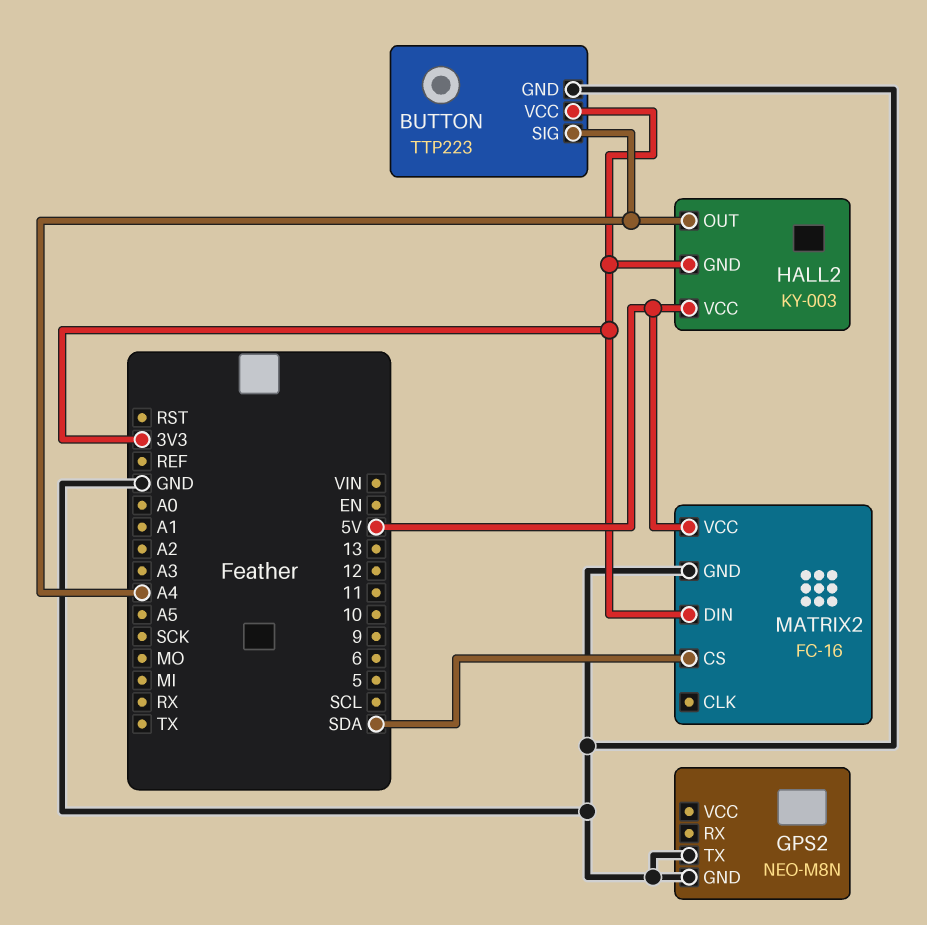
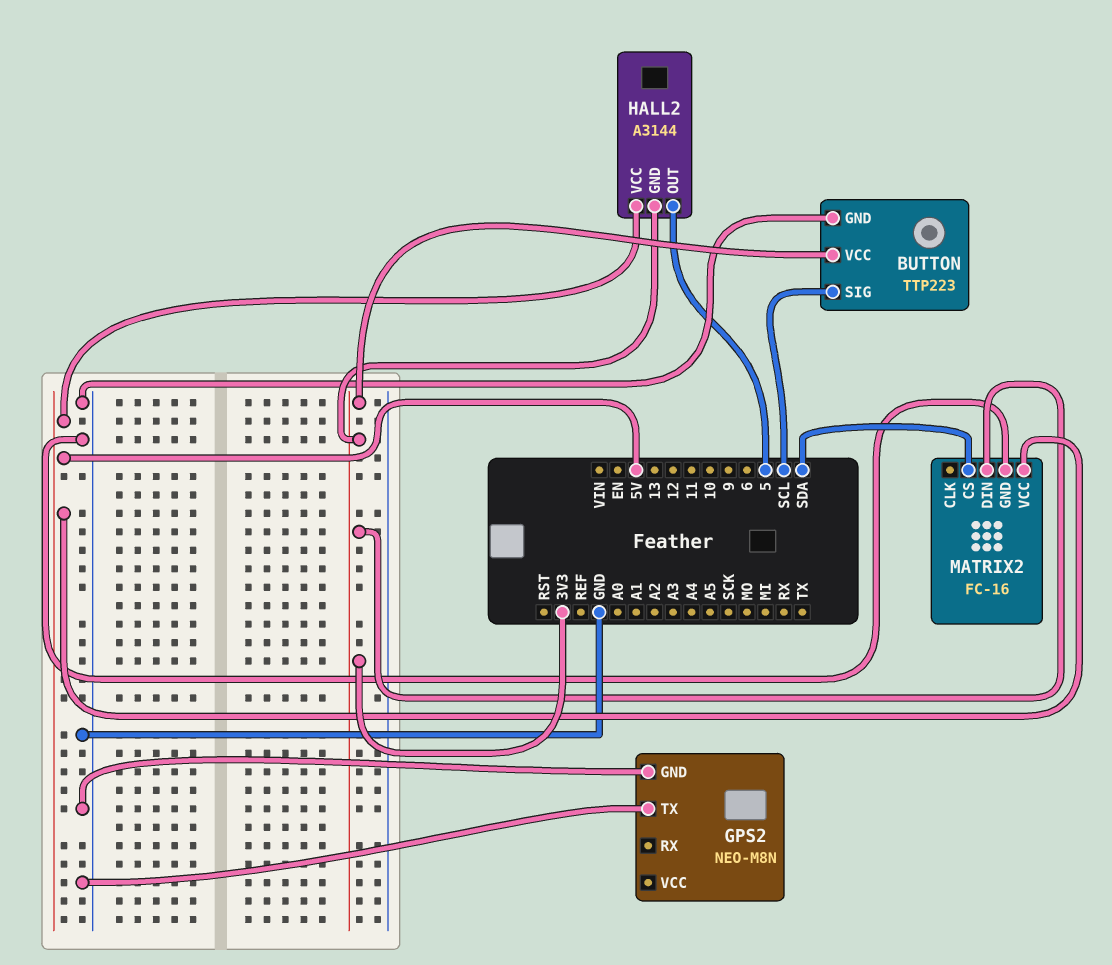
BUTTON pin SIG: A4 -> SCL
HALL2: KY-003 -> A3144
HALL2 pin OUT: A4 -> 5

